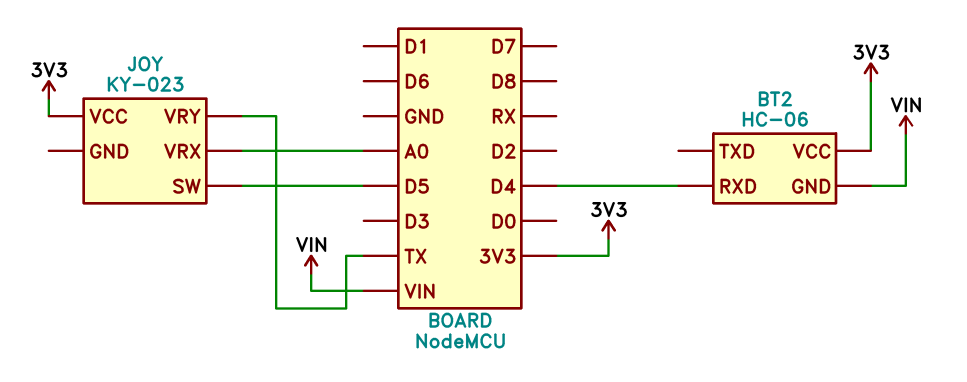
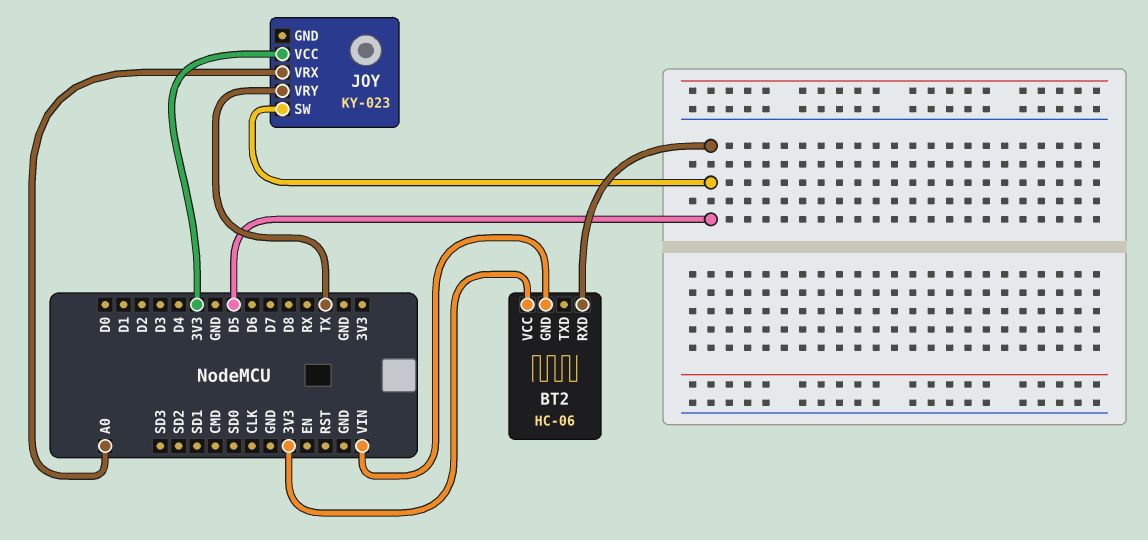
BT2 pin RXD: D4 -> D5

